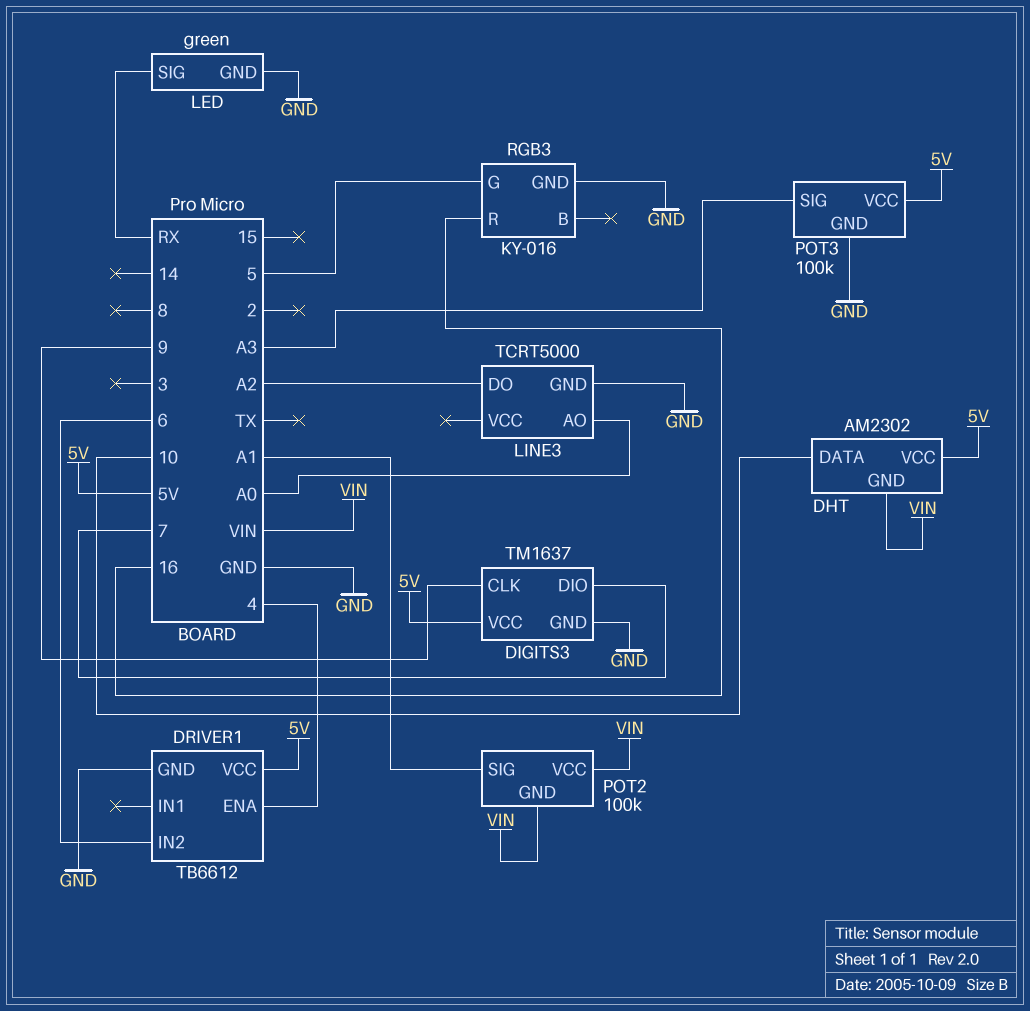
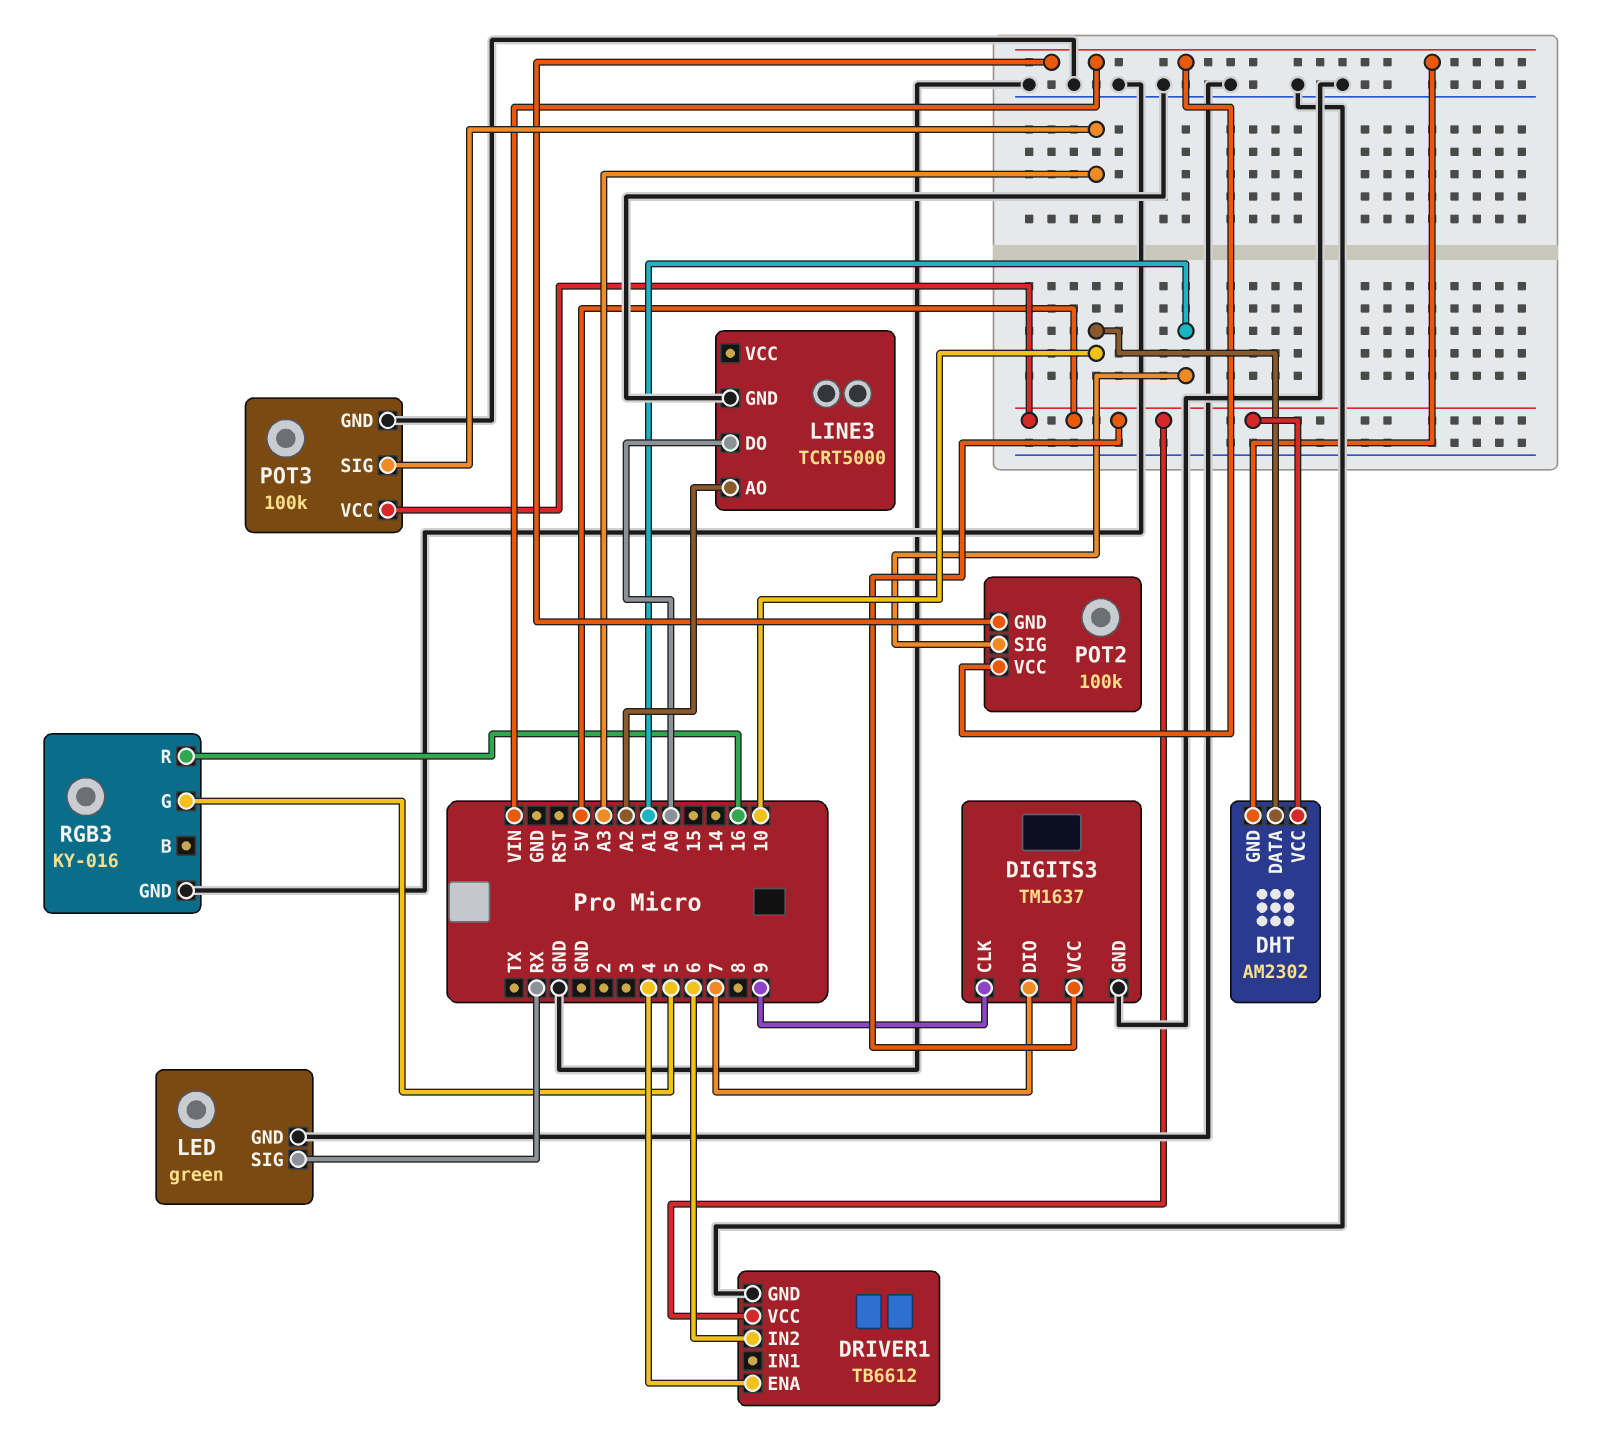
LINE3 pin AO: A0 -> A2
LINE3 pin DO: A2 -> A0

